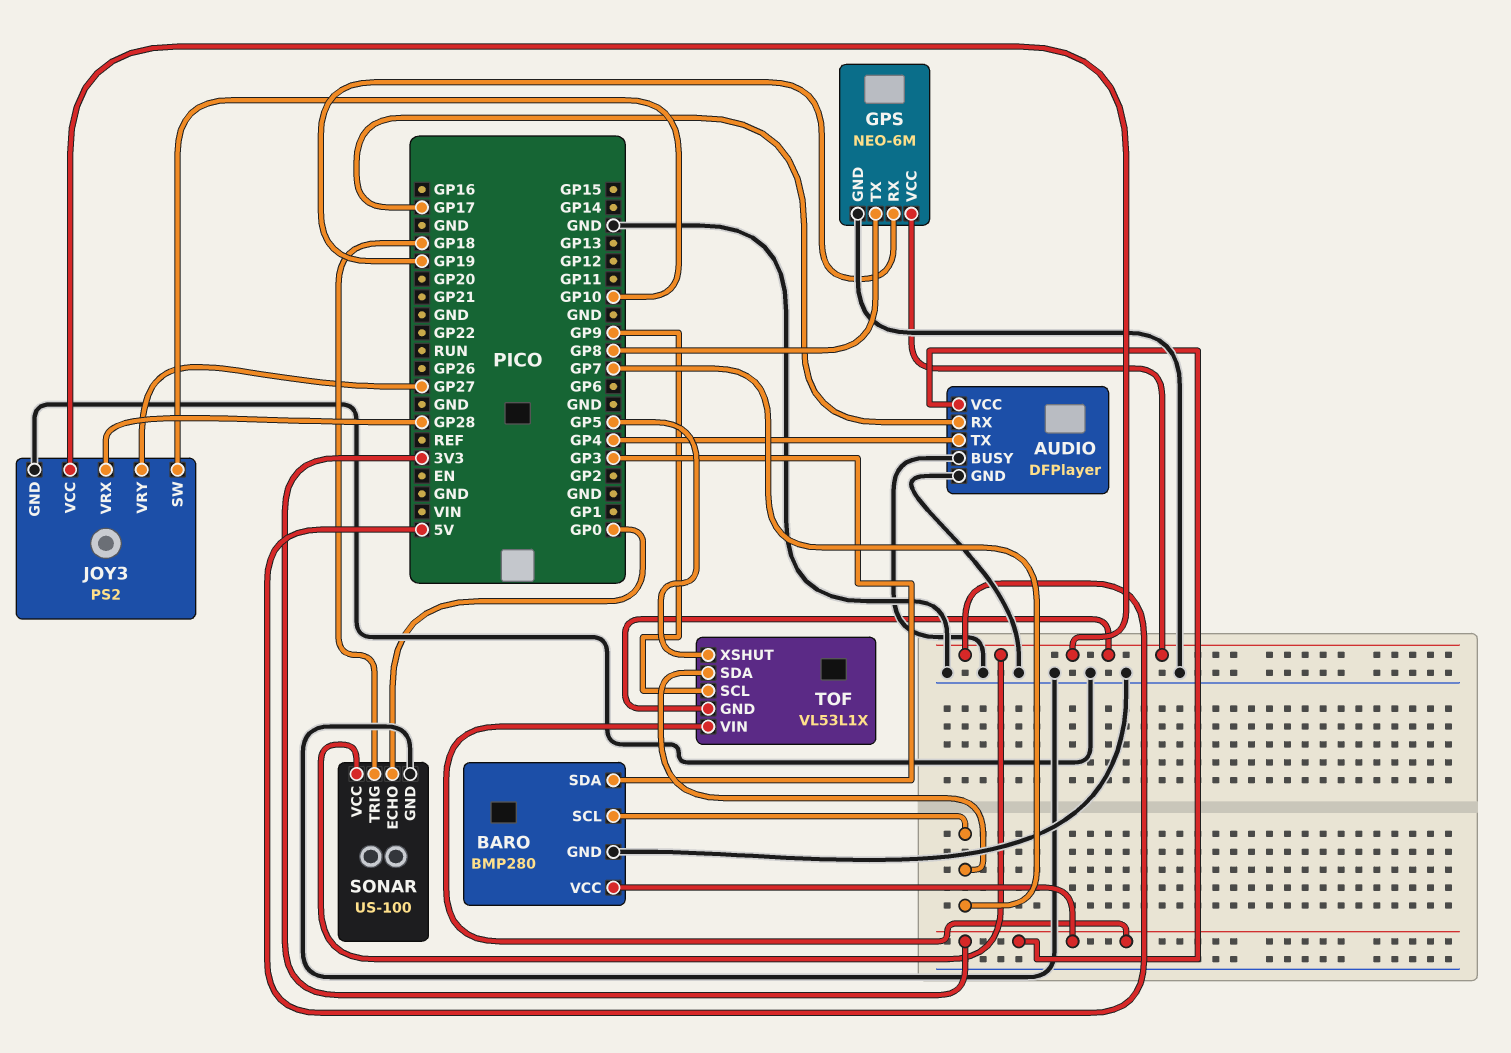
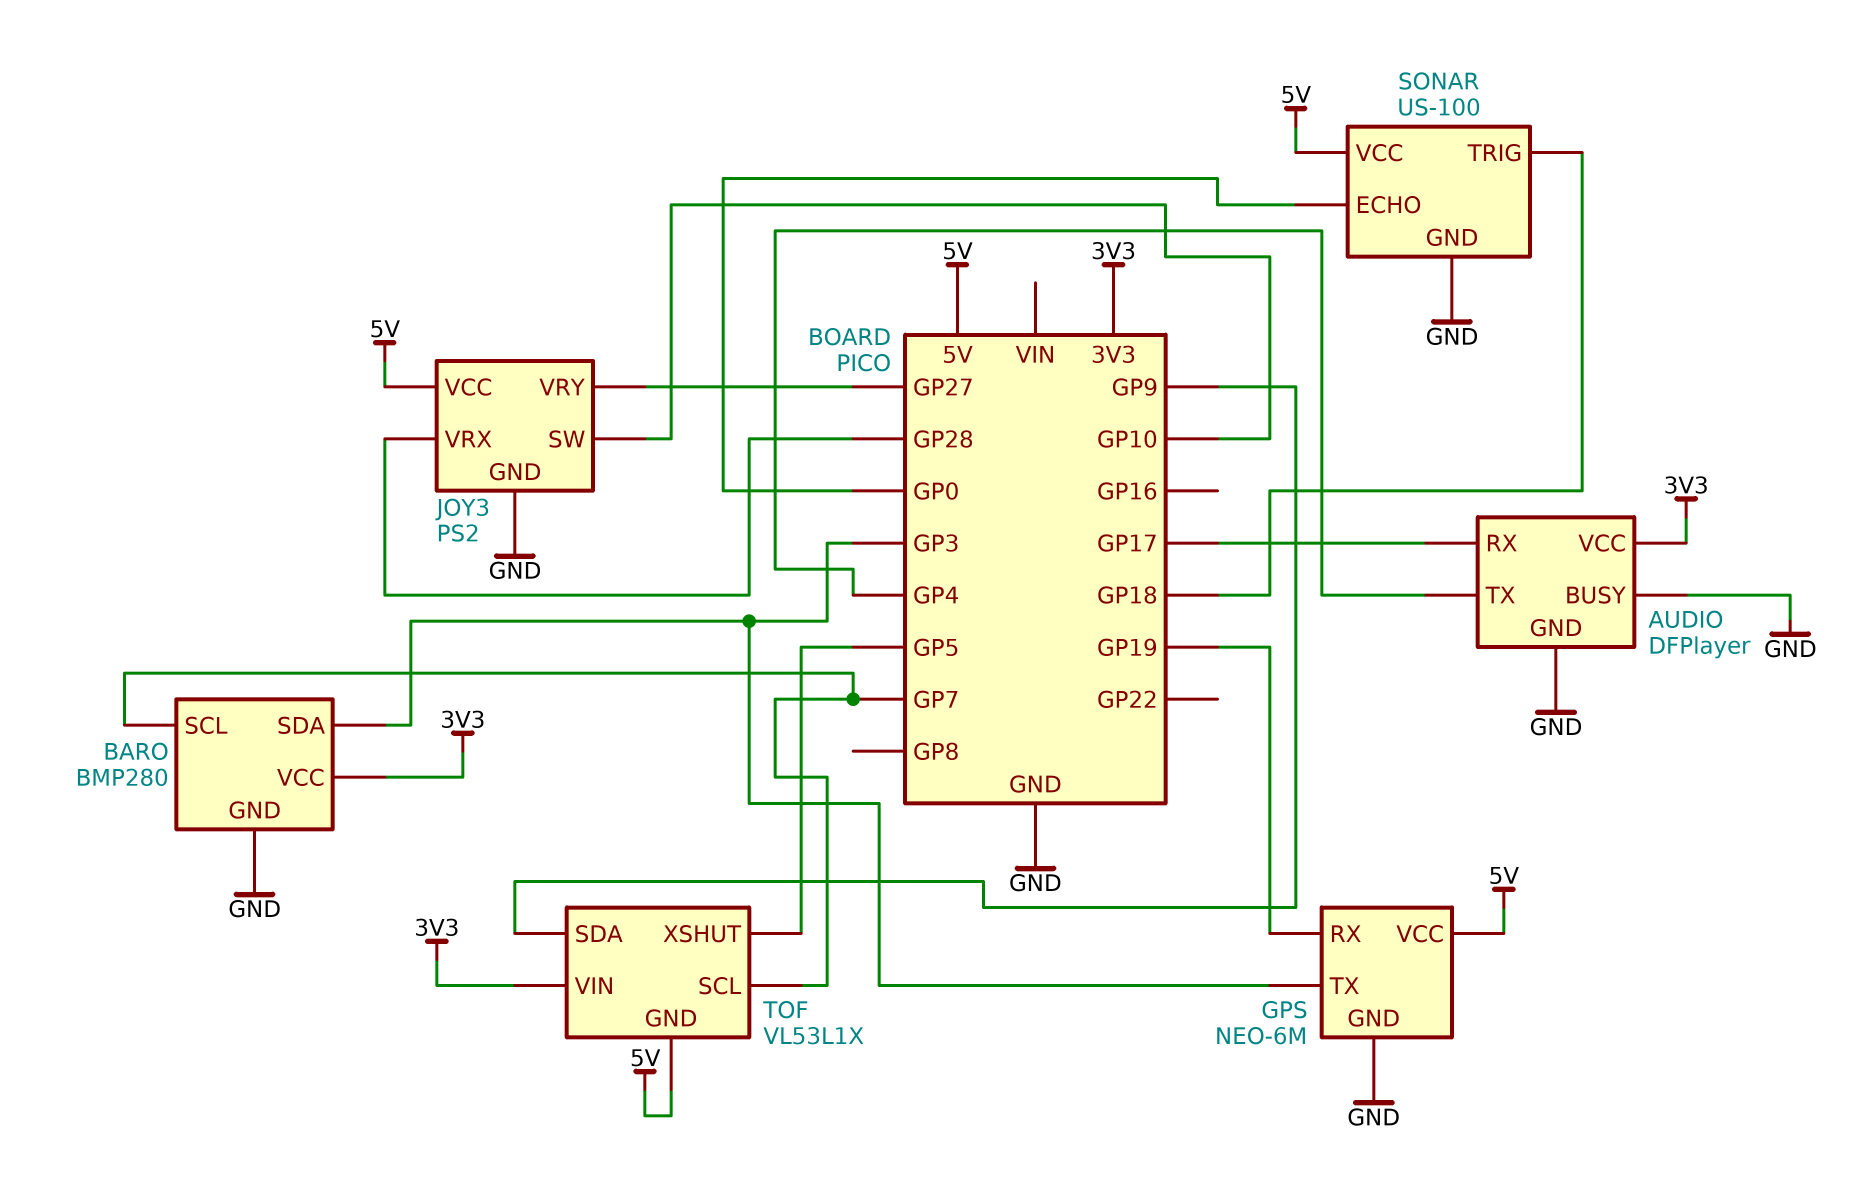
GPS pin TX: GP8 -> GP3
TOF pin SCL: GP9 -> GP7
TOF pin SDA: GP7 -> GP9

